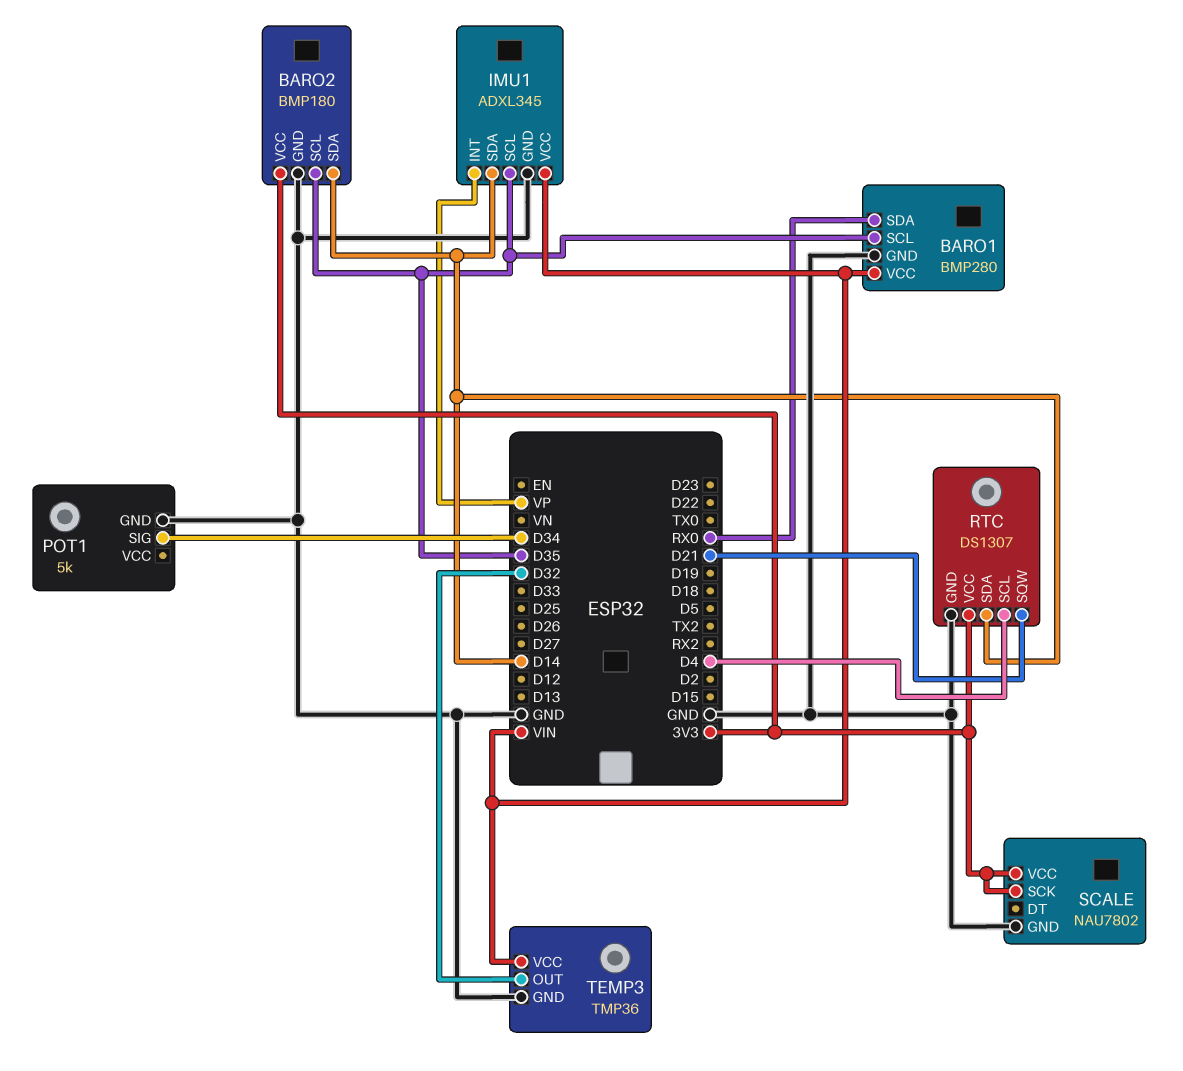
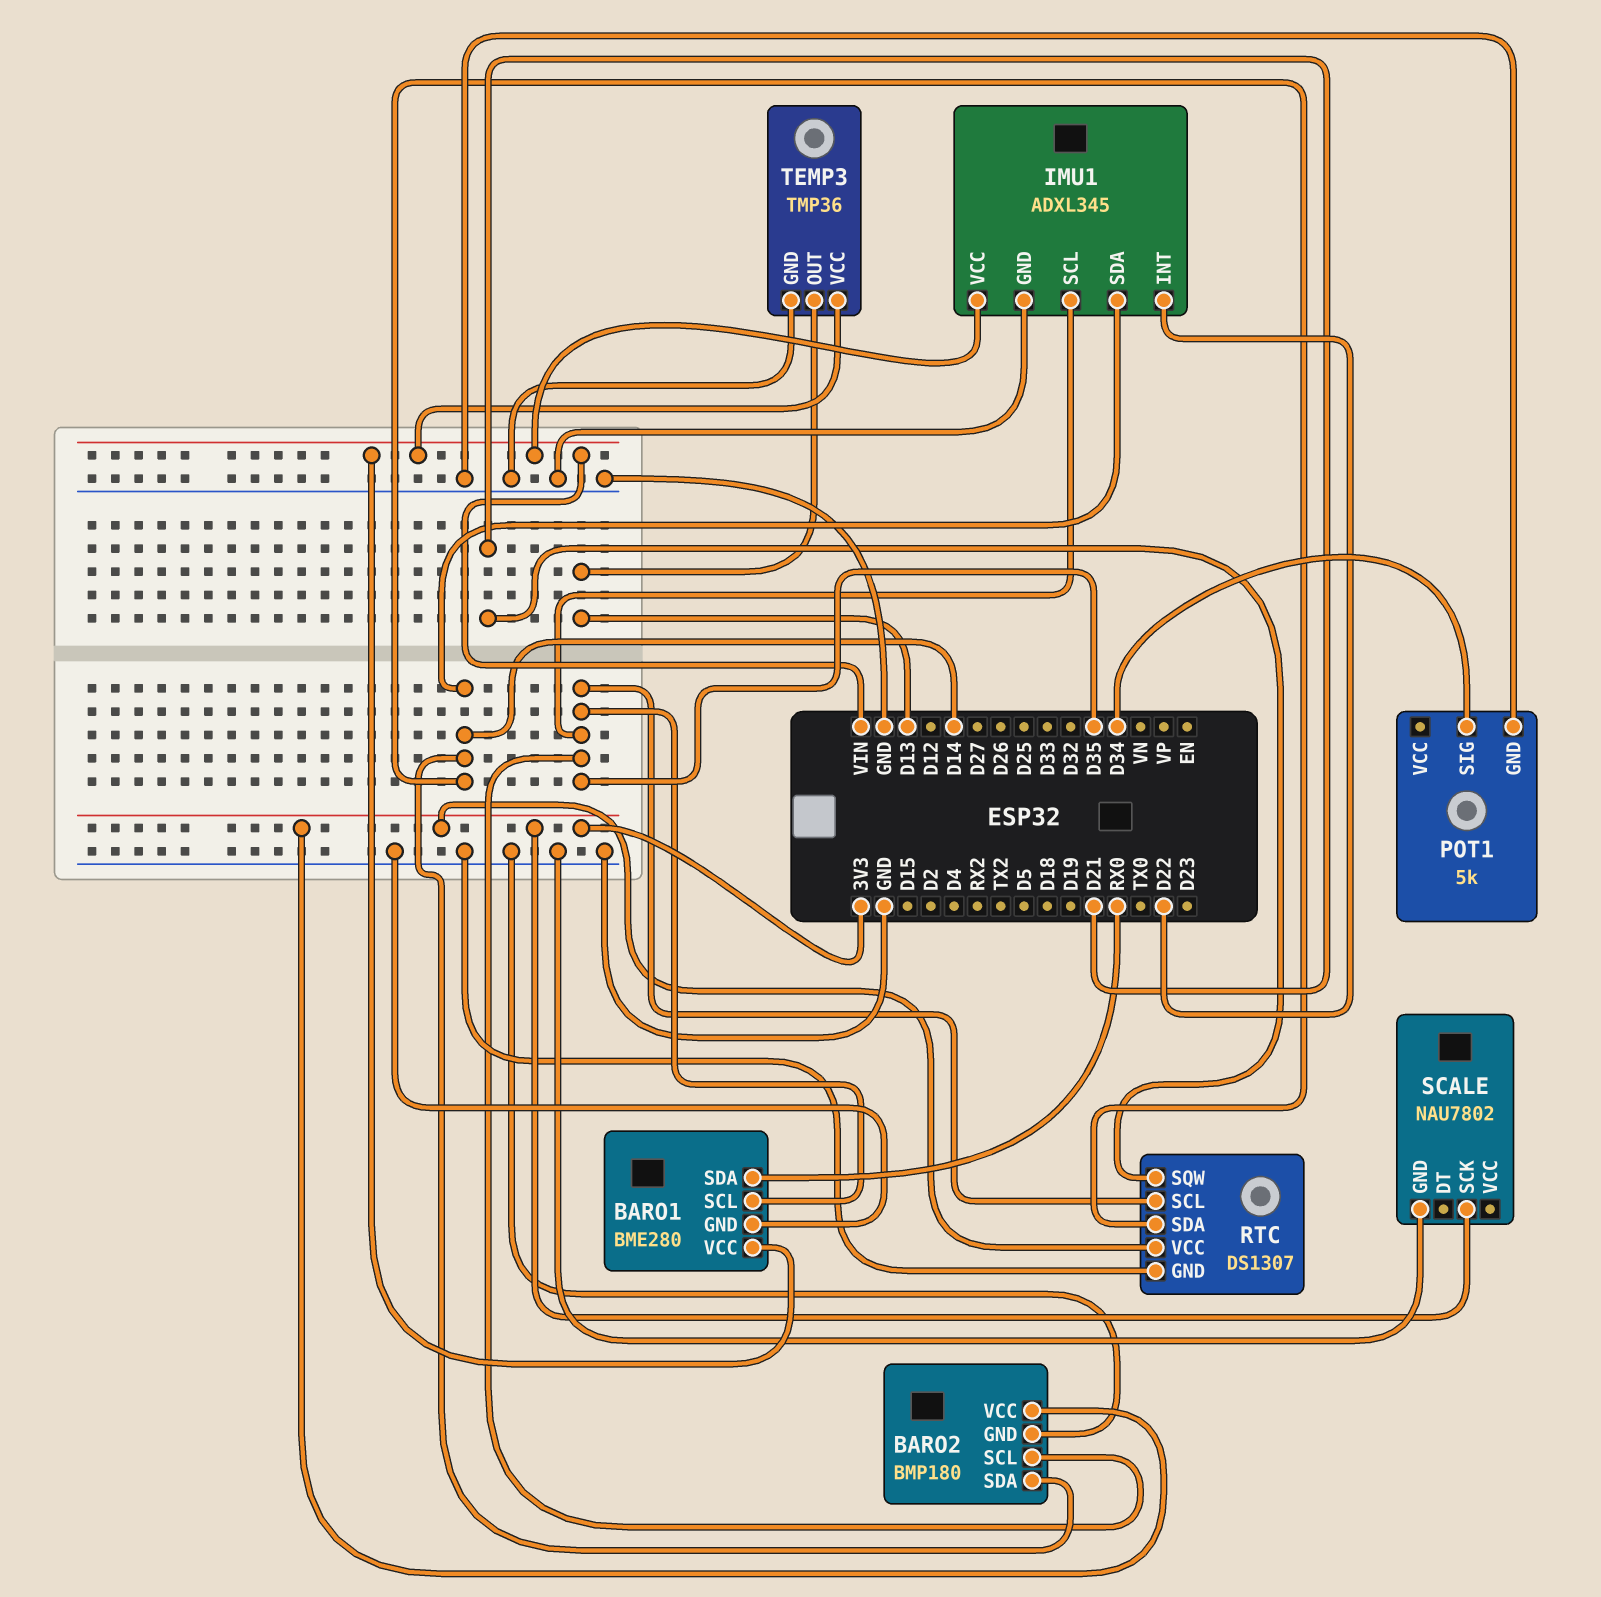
BARO1: BMP280 -> BME280
IMU1 pin INT: VP -> D22
RTC pin SCL: D4 -> D35
SCALE pin VCC: 3V3 -> none
TEMP3 pin OUT: D32 -> D13

